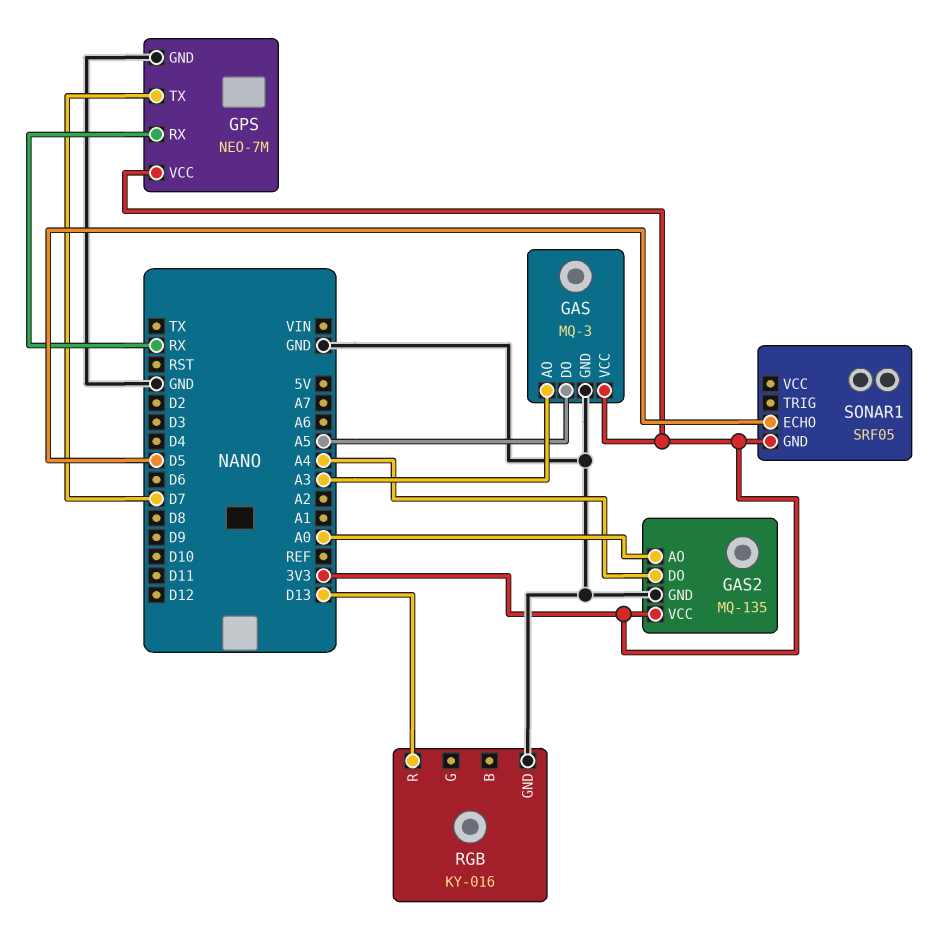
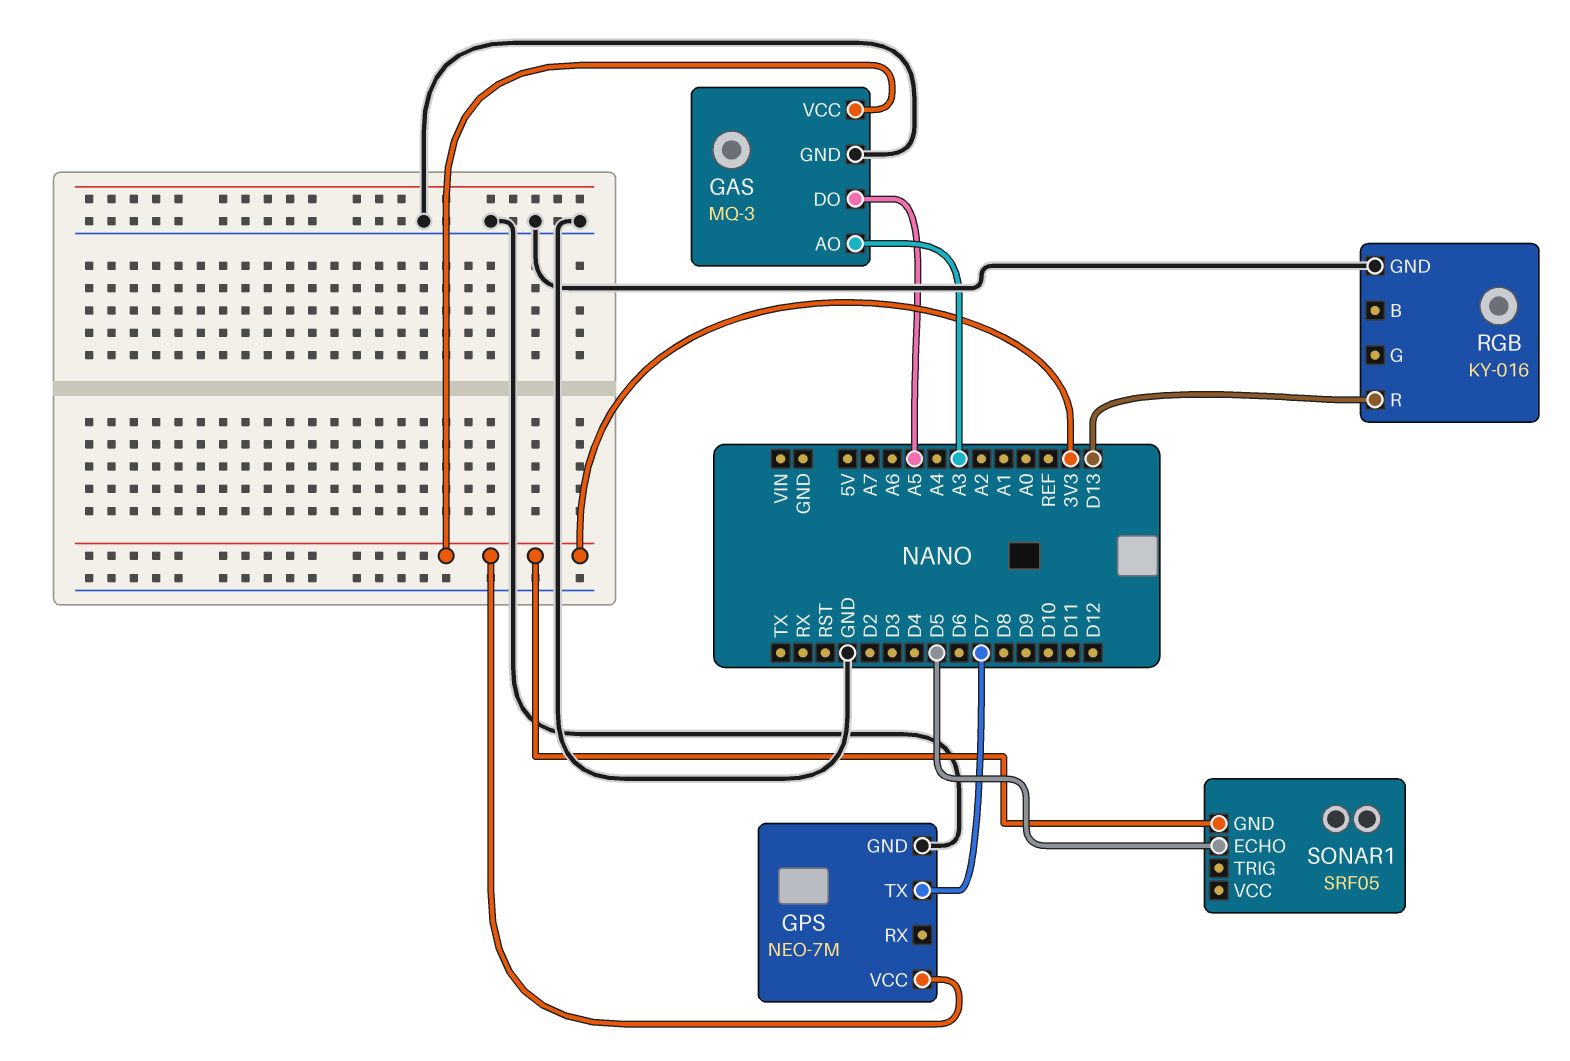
GAS2: MQ-135 -> none
GAS2 pin AO: A0 -> none
GAS2 pin DO: A4 -> none
GAS2 pin GND: GND -> none
GAS2 pin VCC: 3V3 -> none
GPS pin RX: RX -> none

